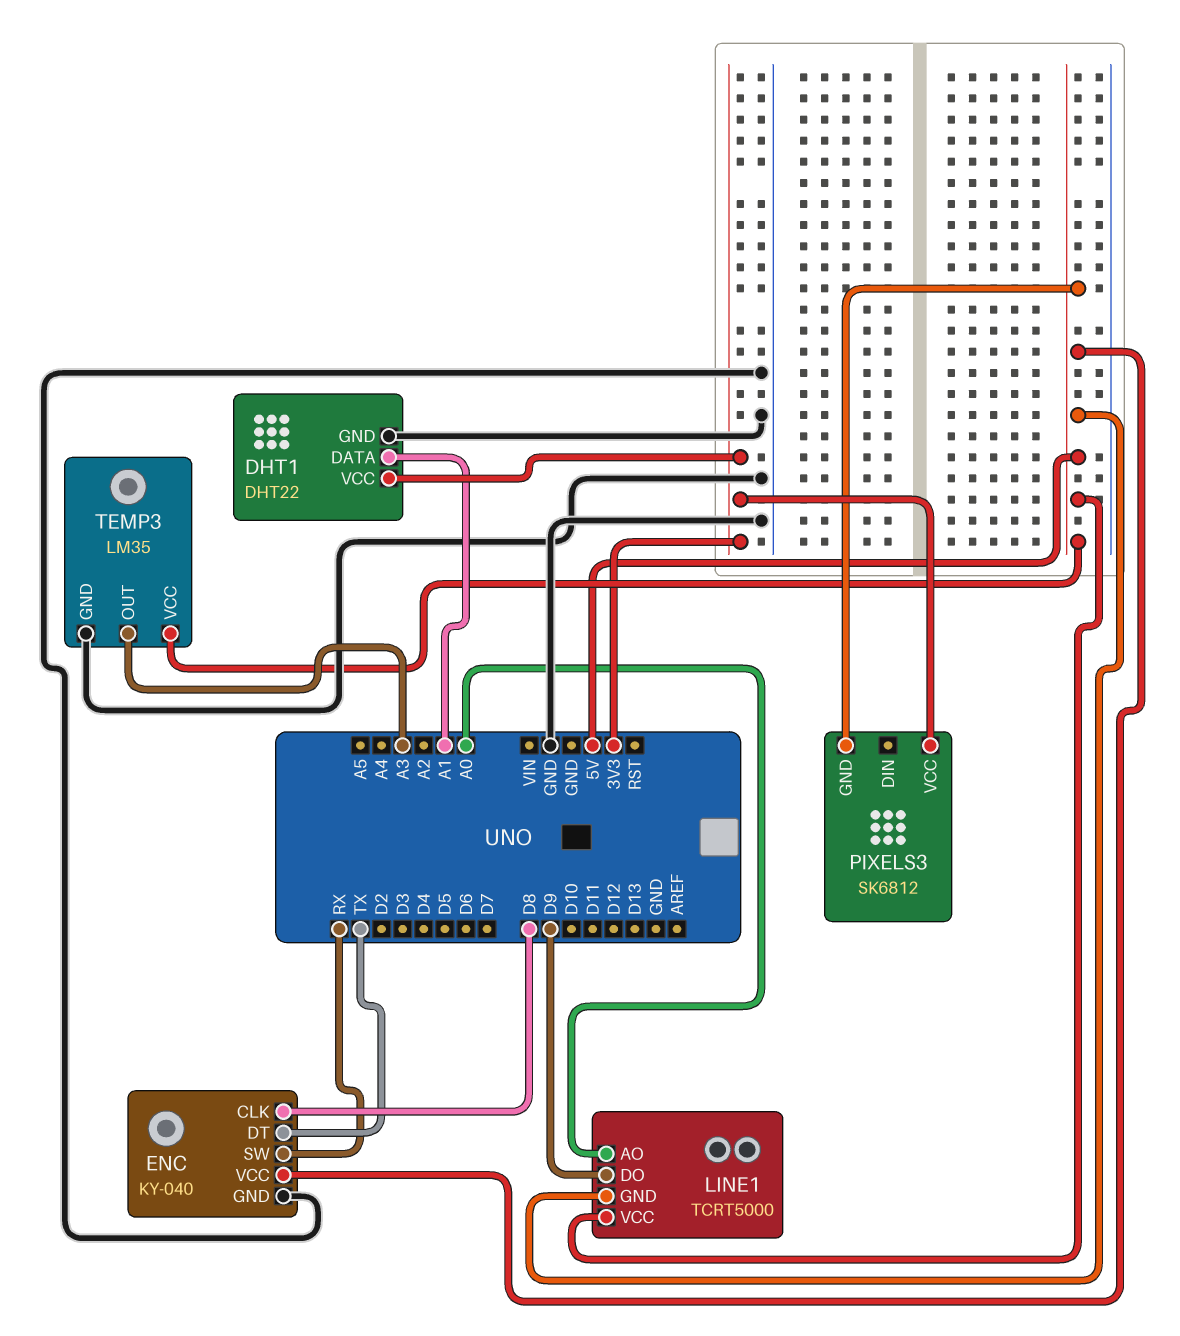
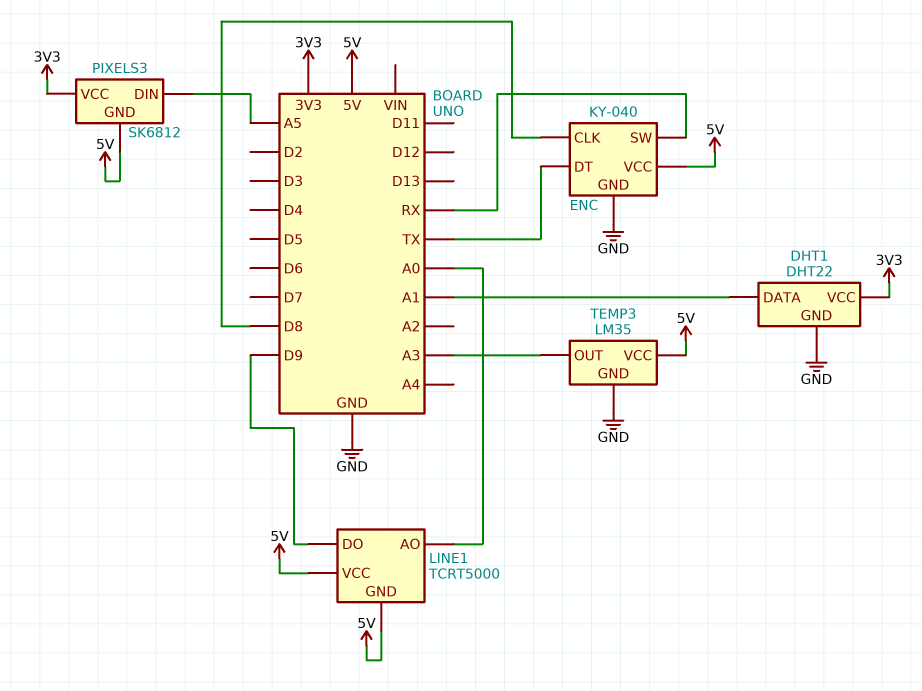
PIXELS3 pin DIN: none -> A5

